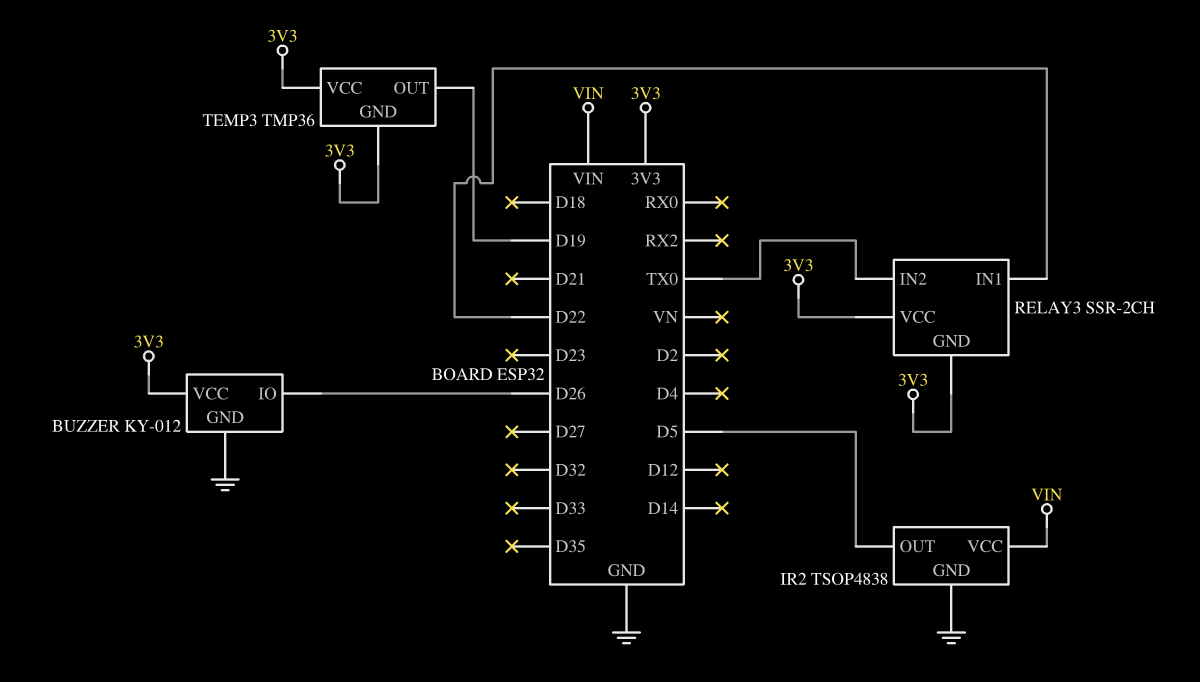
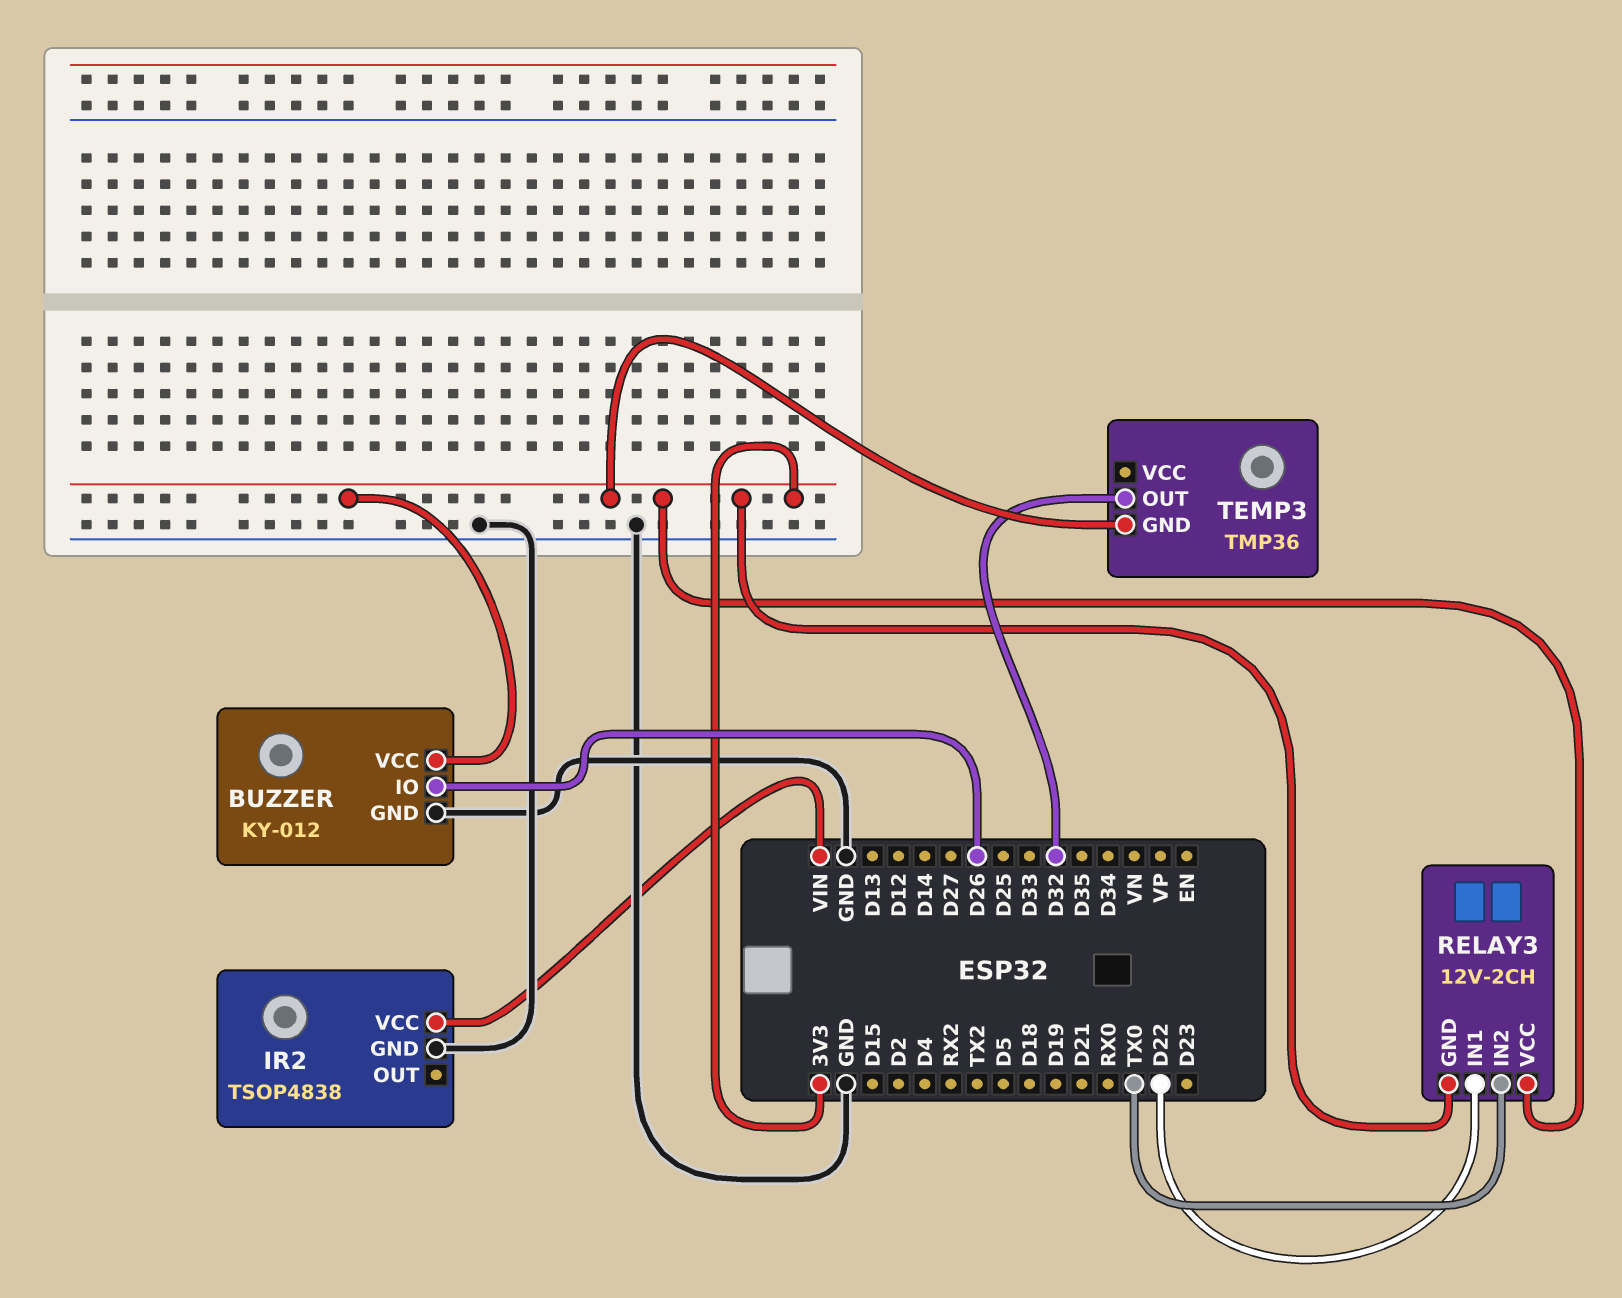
IR2 pin OUT: D5 -> none
RELAY3: SSR-2CH -> 12V-2CH
TEMP3 pin OUT: D19 -> D32
TEMP3 pin VCC: 3V3 -> none

